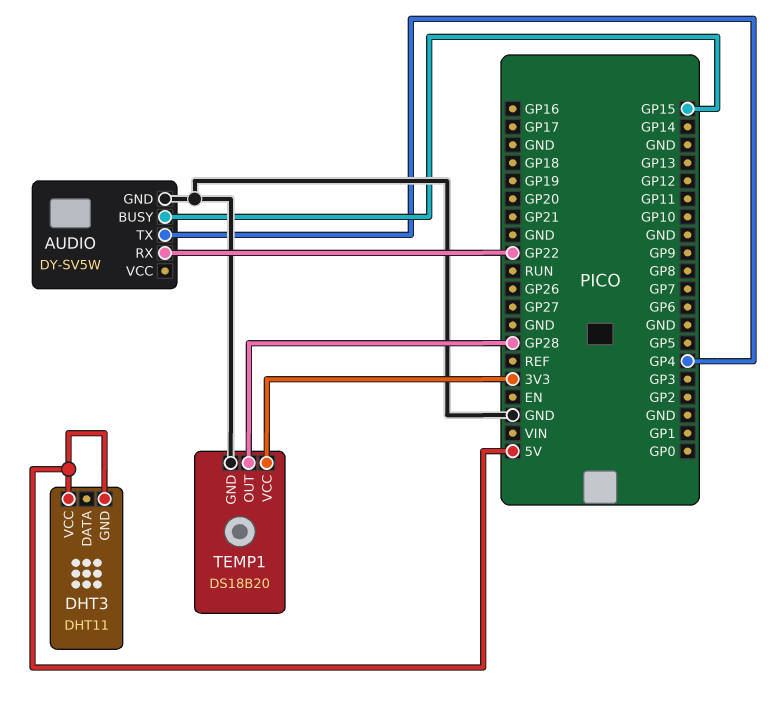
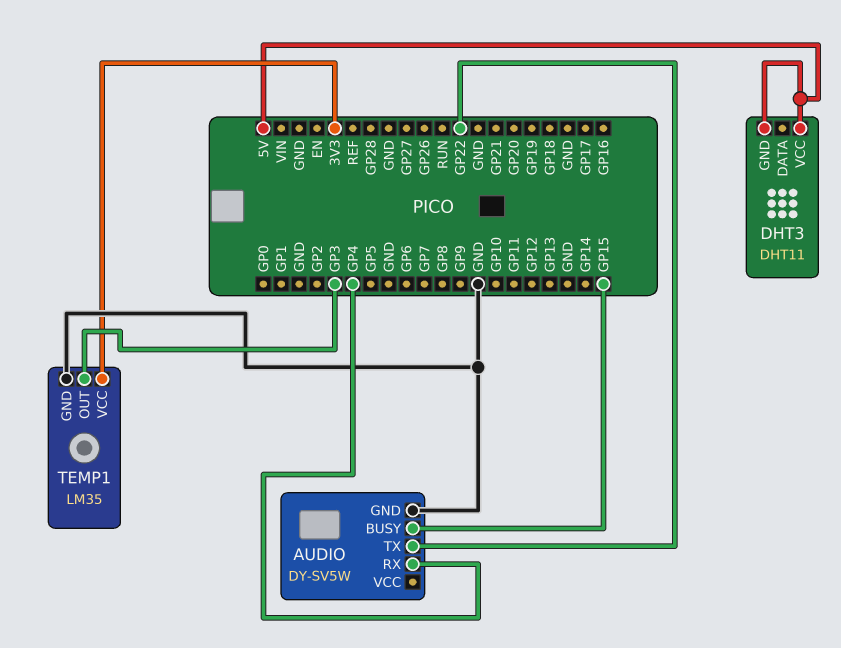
AUDIO pin RX: GP22 -> GP4
AUDIO pin TX: GP4 -> GP22
TEMP1: DS18B20 -> LM35
TEMP1 pin OUT: GP28 -> GP3

